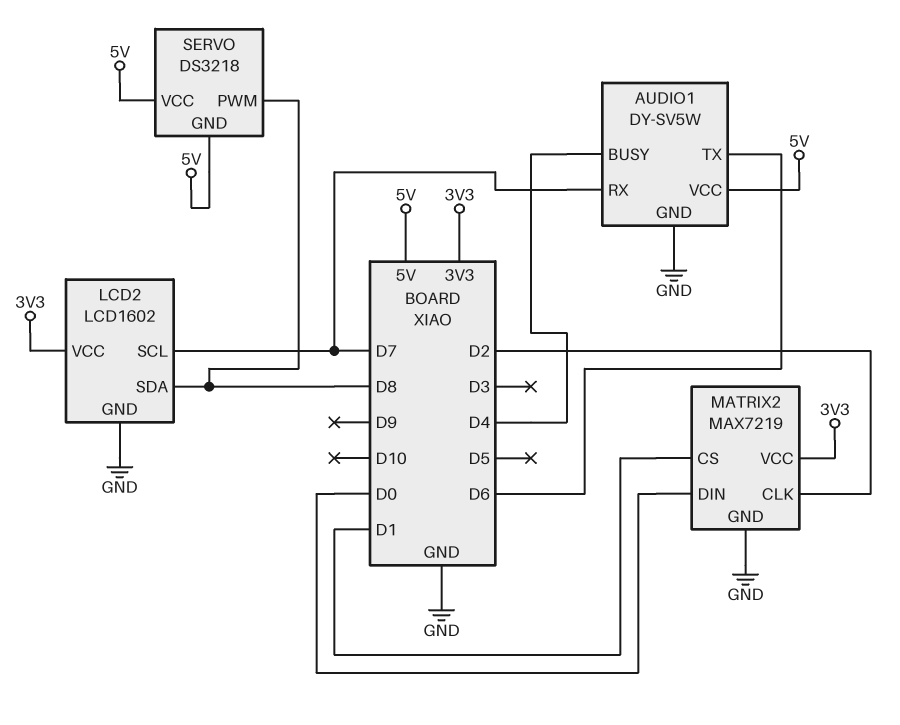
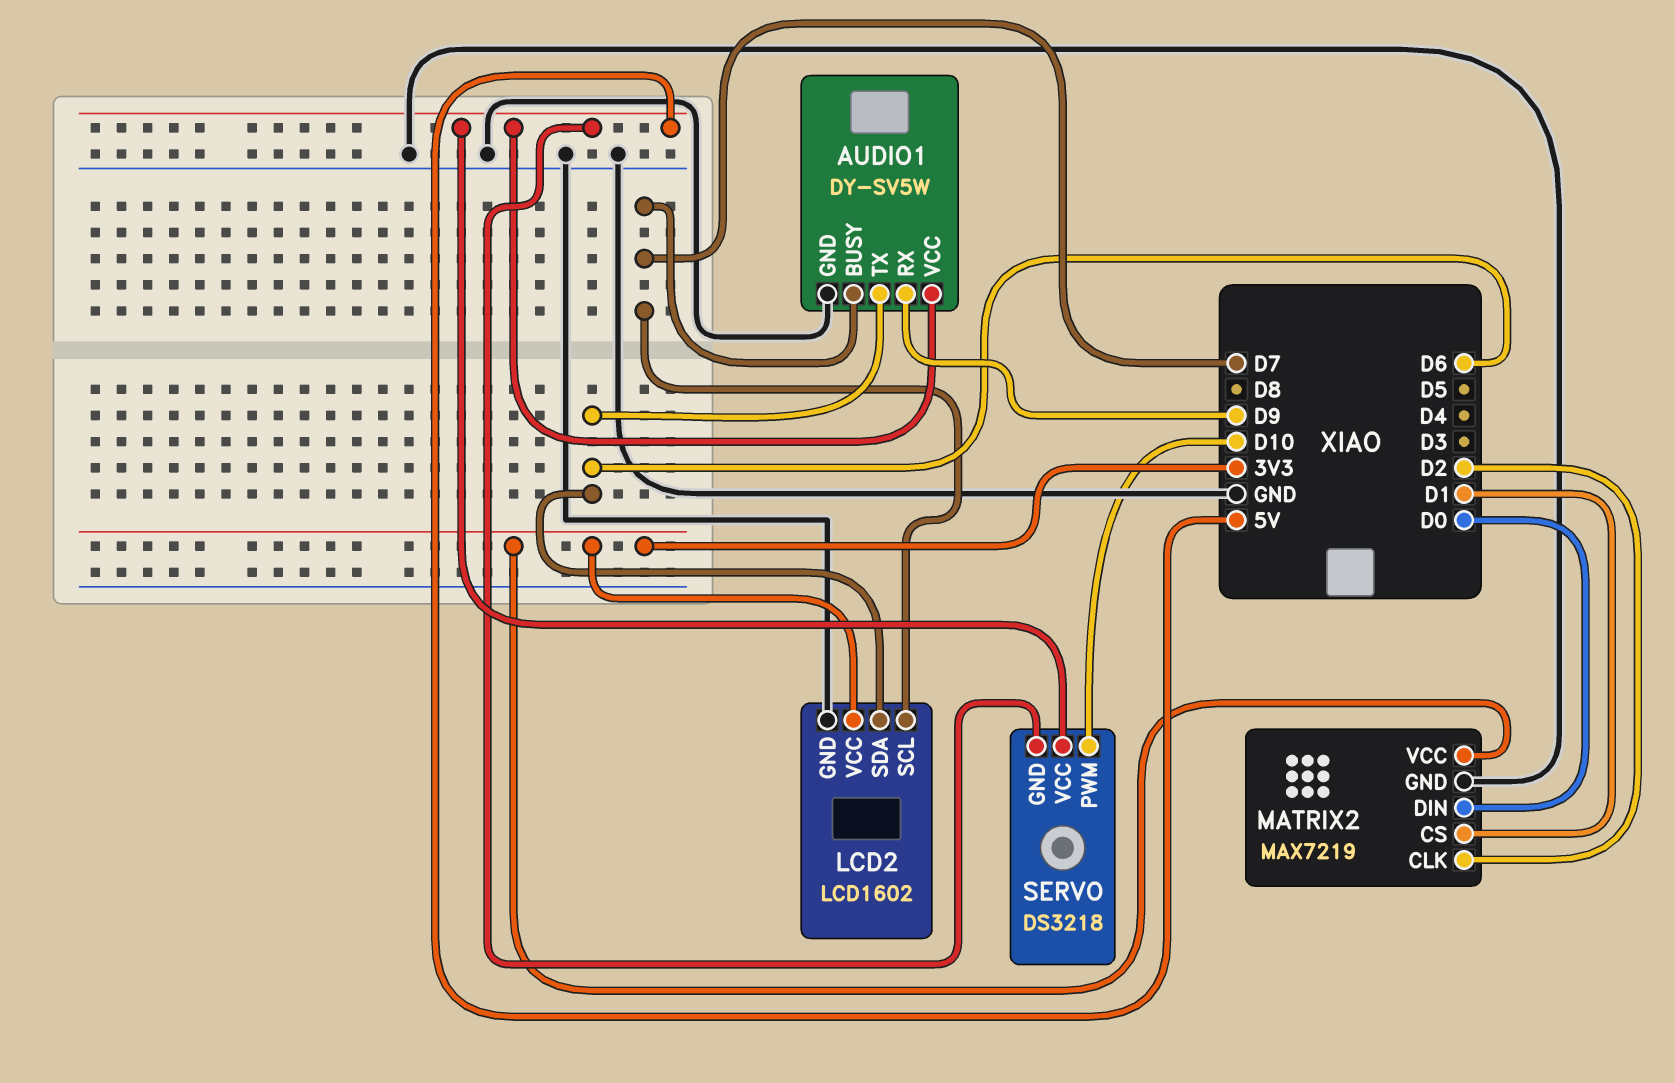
AUDIO1 pin BUSY: D4 -> D7
AUDIO1 pin RX: D7 -> D9
LCD2 pin SDA: D8 -> D6
SERVO pin PWM: D8 -> D10

